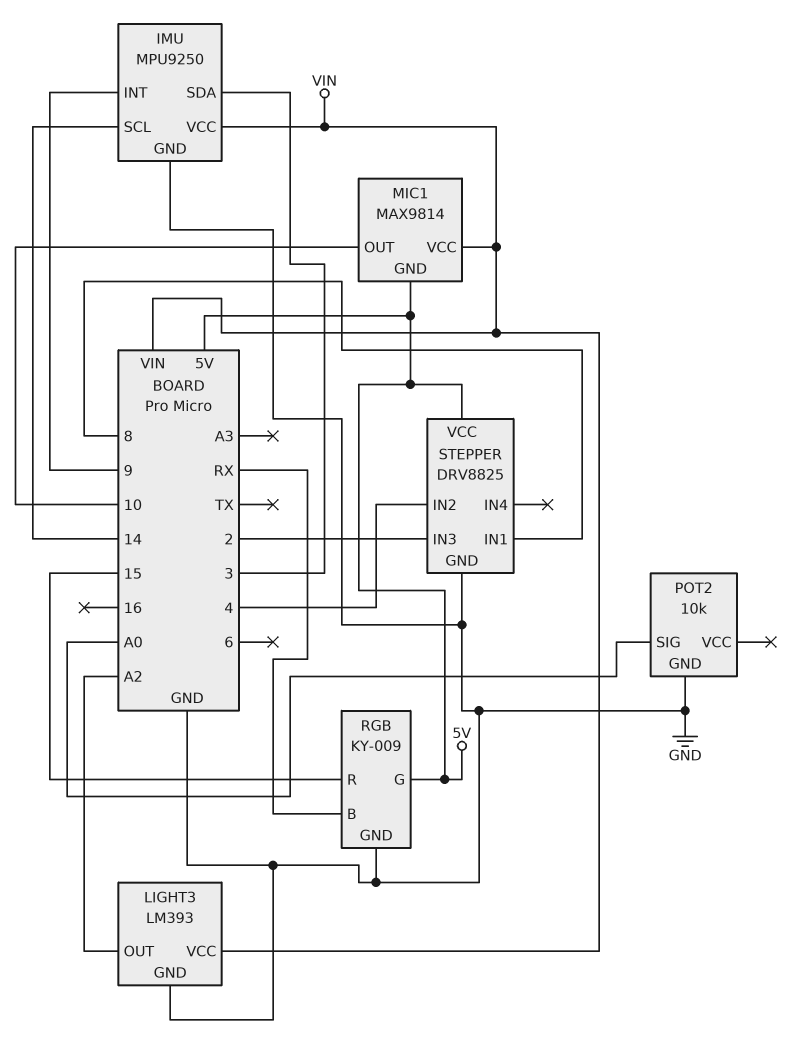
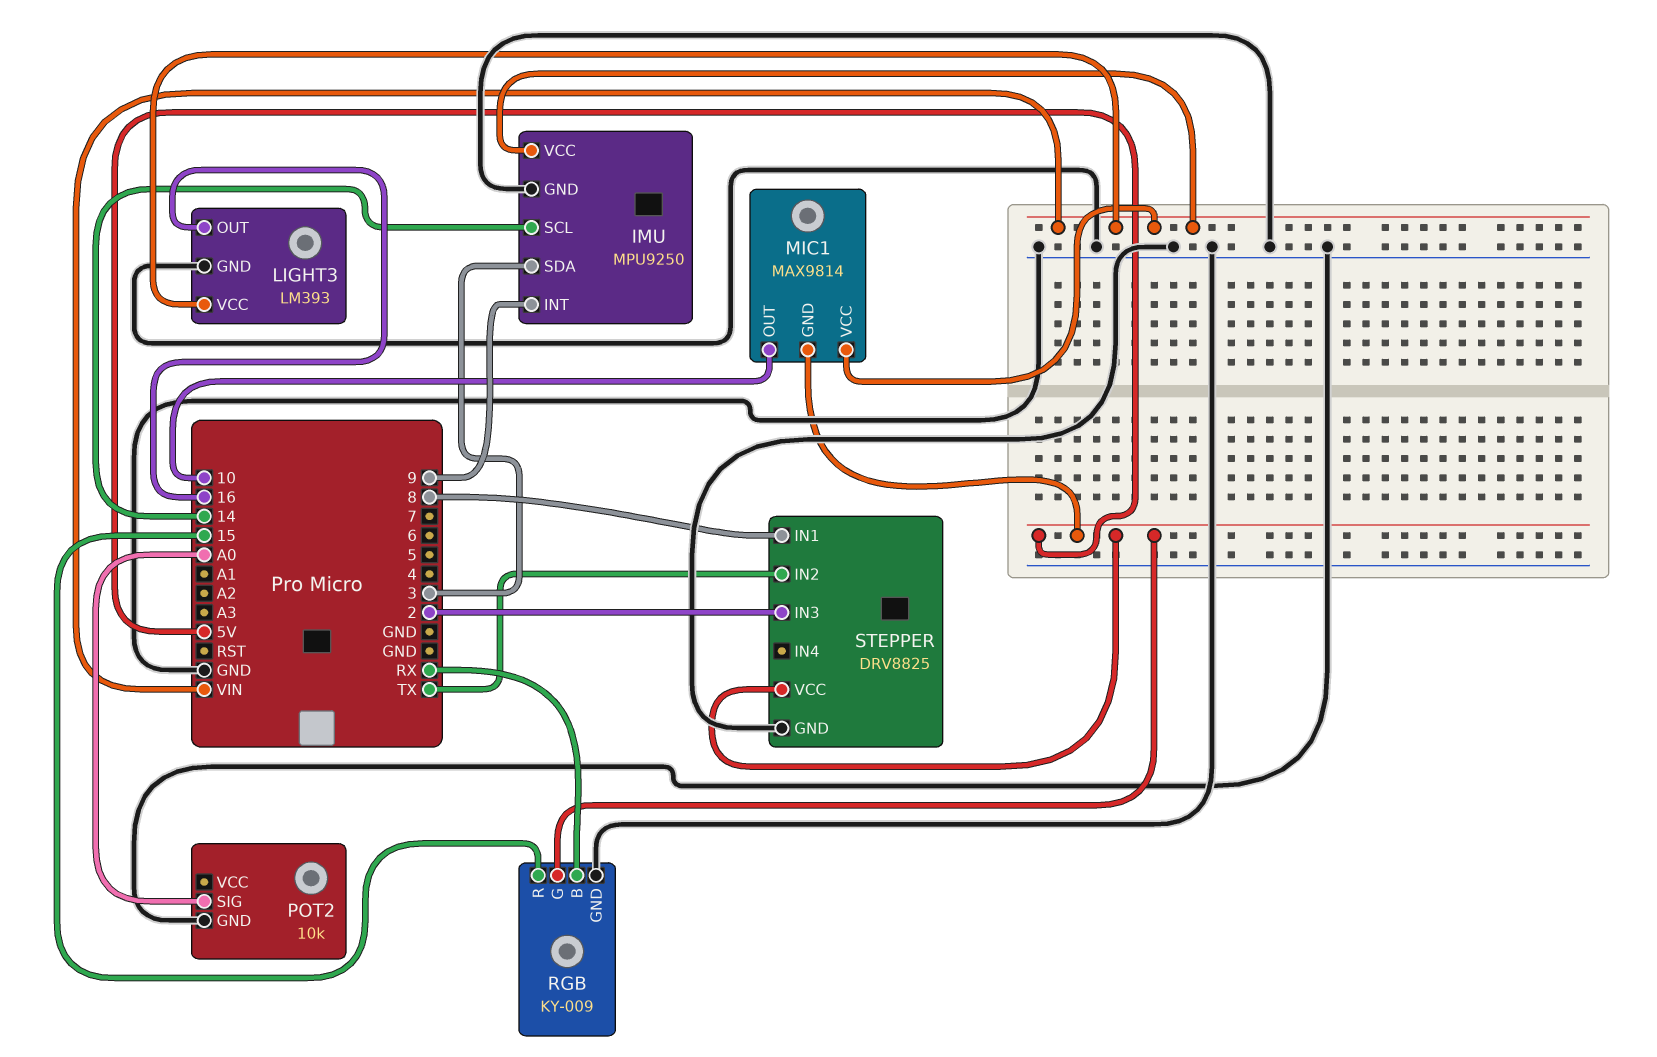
LIGHT3 pin OUT: A2 -> 16
STEPPER pin IN2: 4 -> TX

